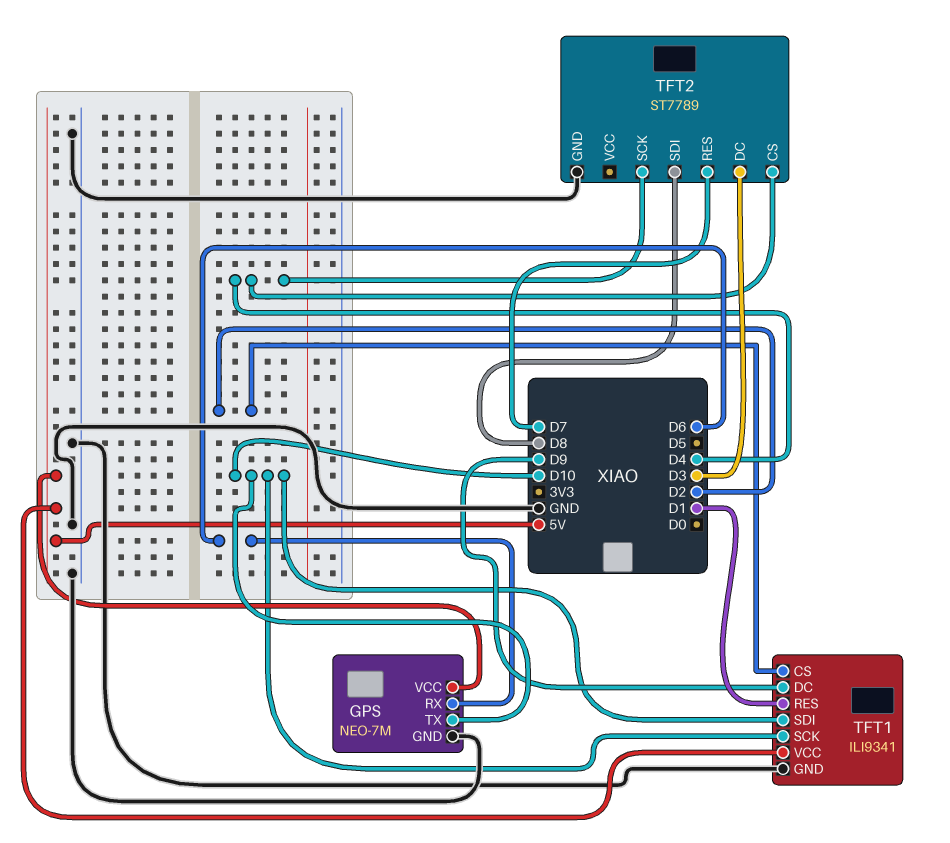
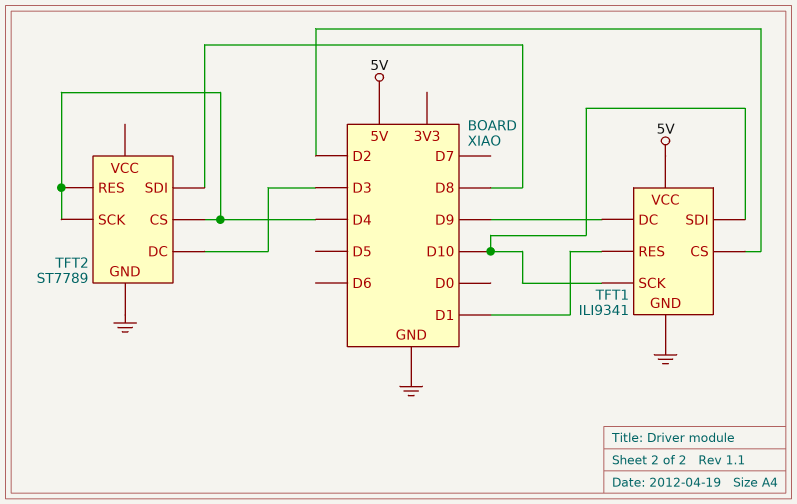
GPS: NEO-7M -> none
GPS pin GND: GND -> none
GPS pin RX: D6 -> none
GPS pin TX: D10 -> none
GPS pin VCC: 5V -> none
TFT2 pin RES: D7 -> D4

